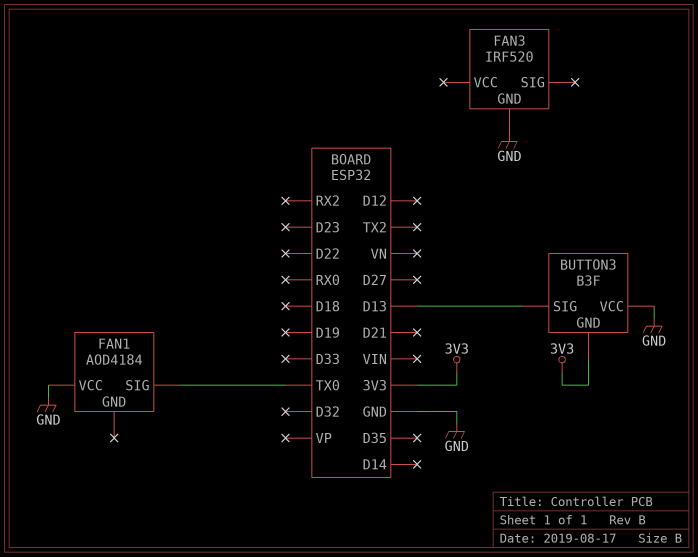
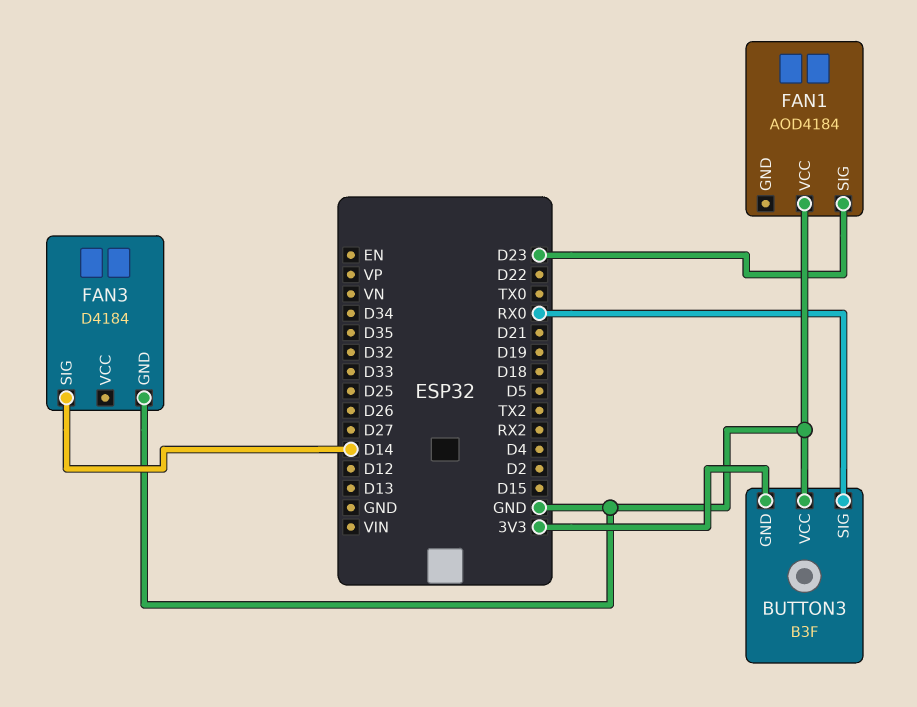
BUTTON3 pin SIG: D13 -> RX0
FAN1 pin SIG: TX0 -> D23
FAN3: IRF520 -> D4184
FAN3 pin SIG: none -> D14

